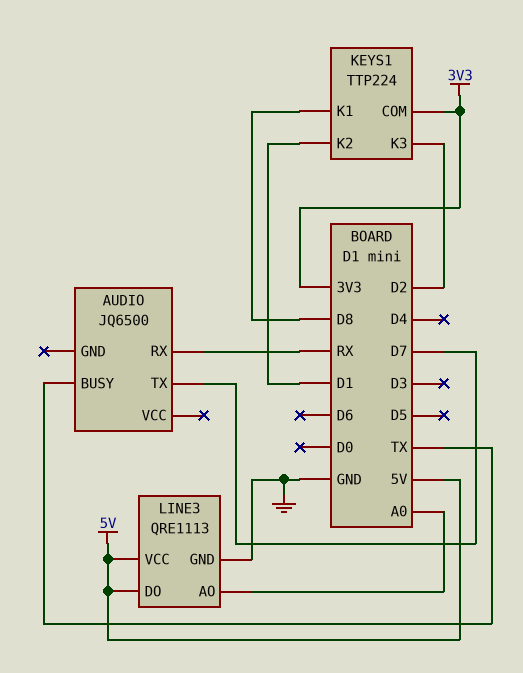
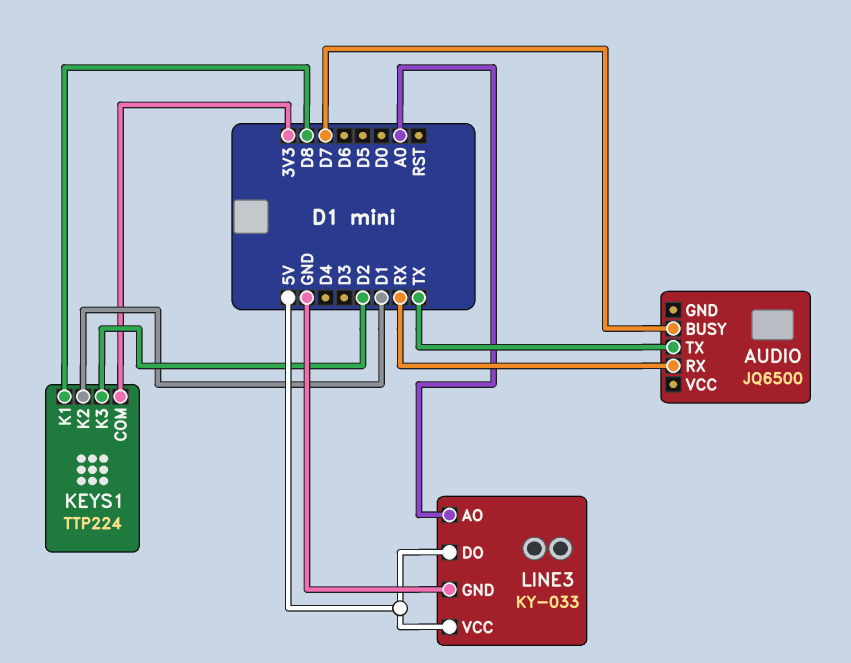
AUDIO pin BUSY: TX -> D7
AUDIO pin TX: D7 -> TX
LINE3: QRE1113 -> KY-033

